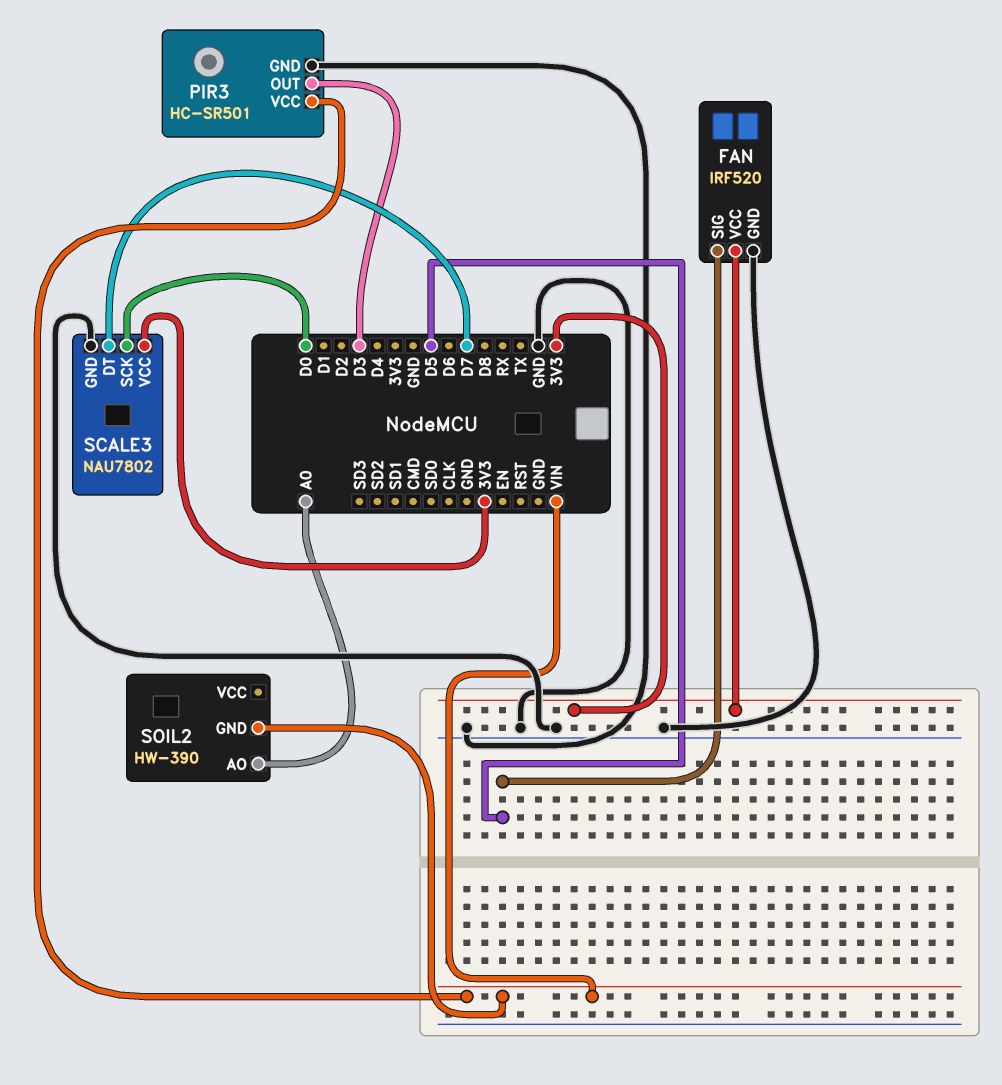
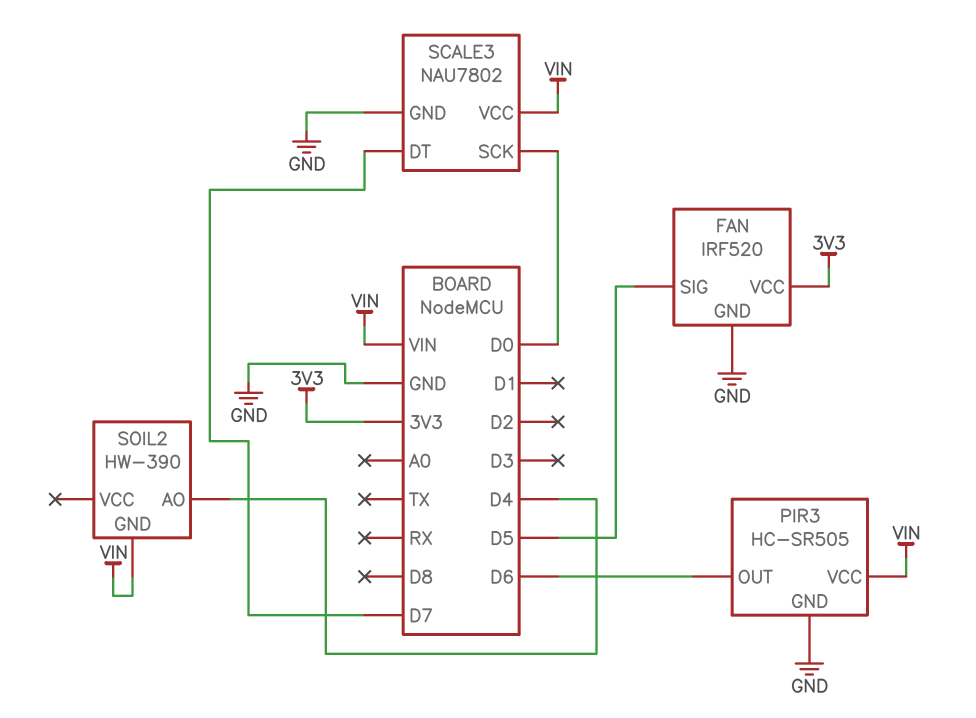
PIR3: HC-SR501 -> HC-SR505
PIR3 pin OUT: D3 -> D6
SCALE3 pin VCC: 3V3 -> VIN
SOIL2 pin AO: A0 -> D4

